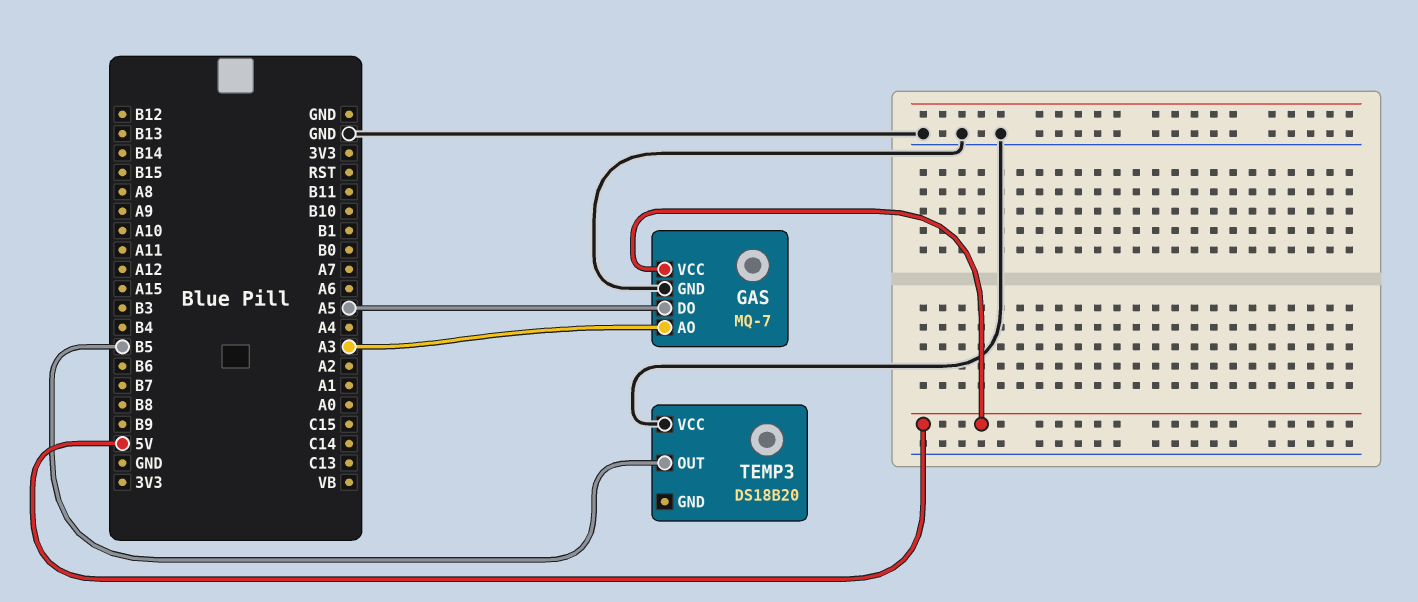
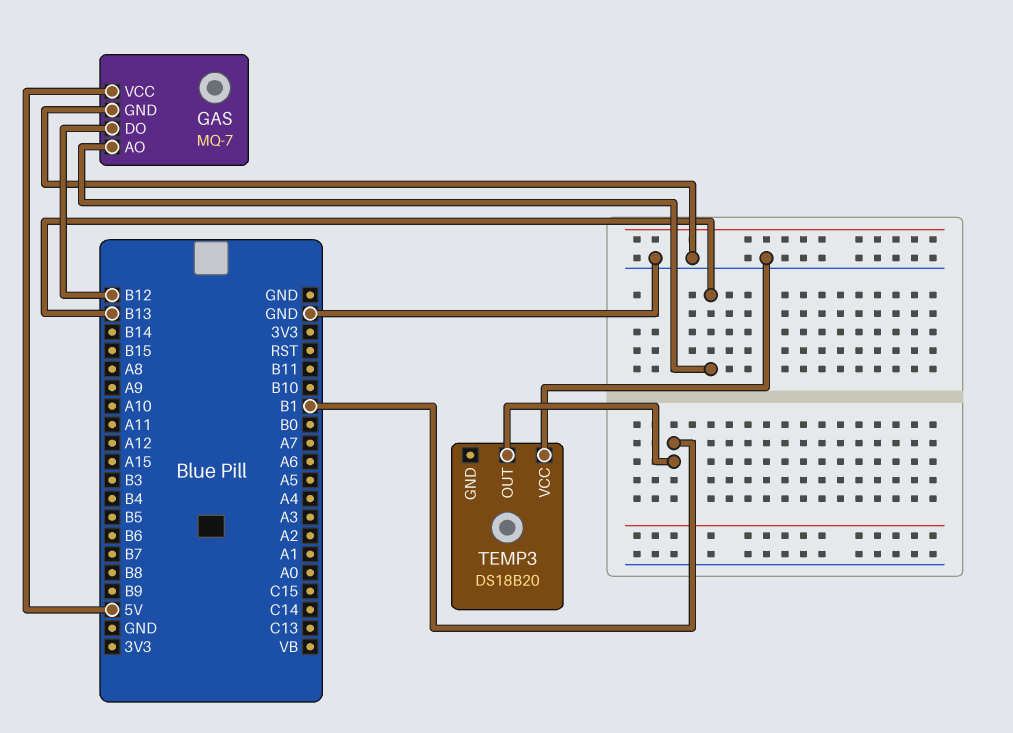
GAS pin AO: A3 -> B13
GAS pin DO: A5 -> B12
TEMP3 pin OUT: B5 -> B1

